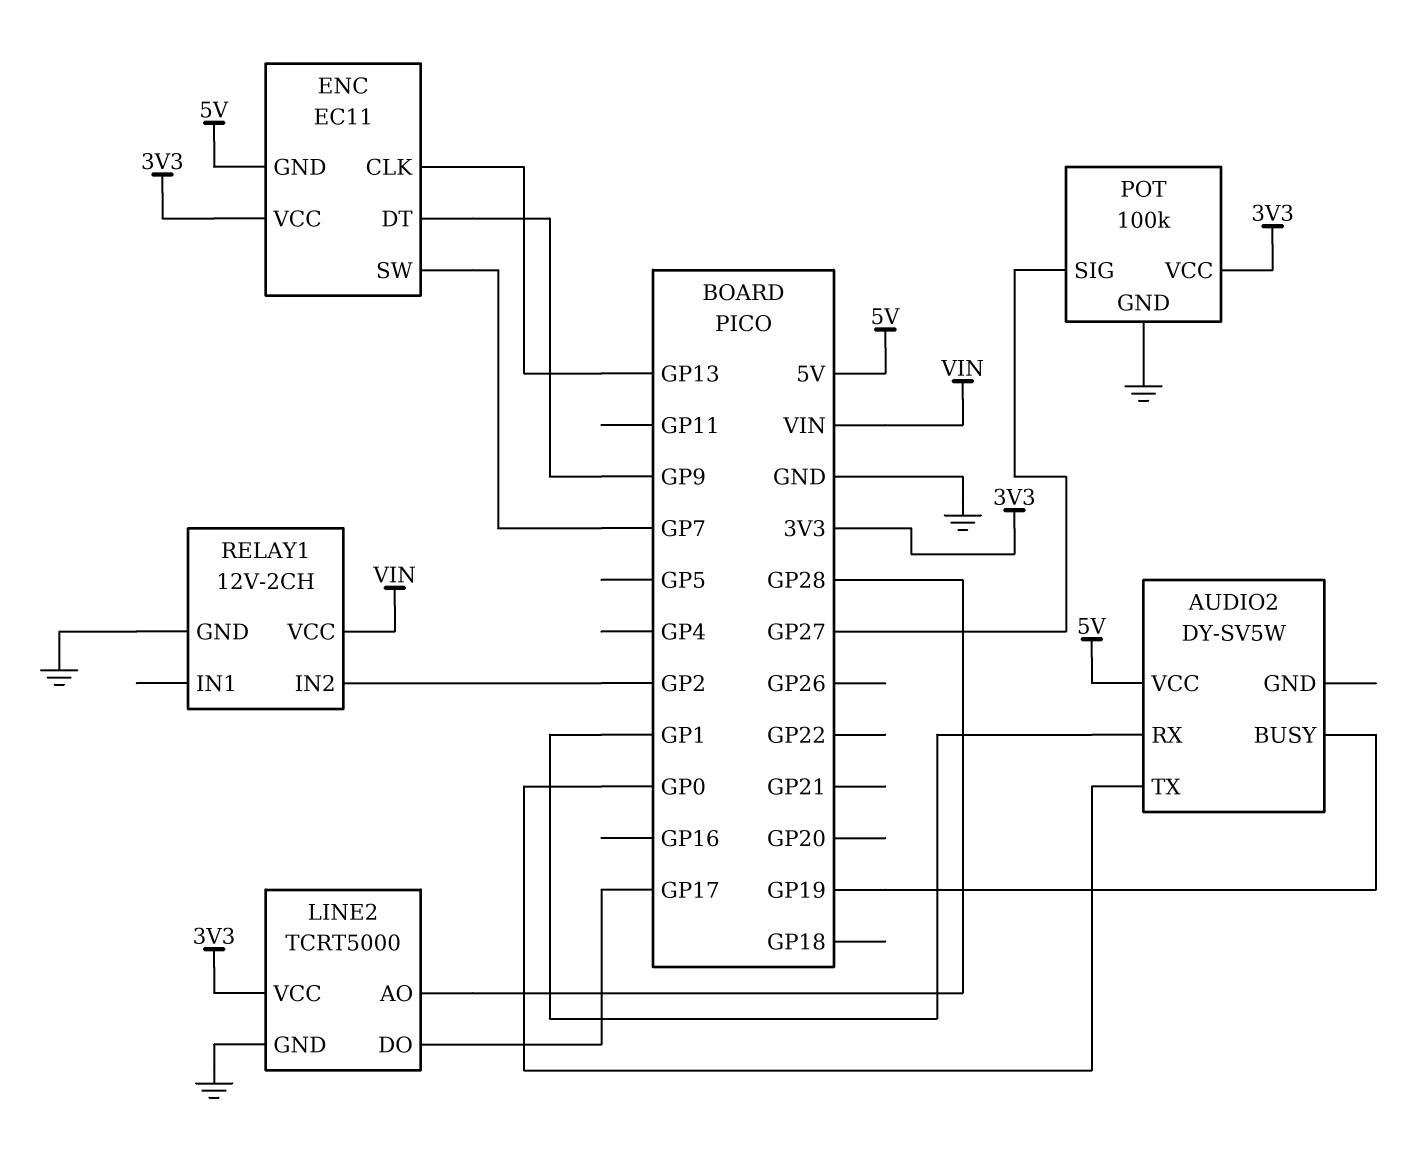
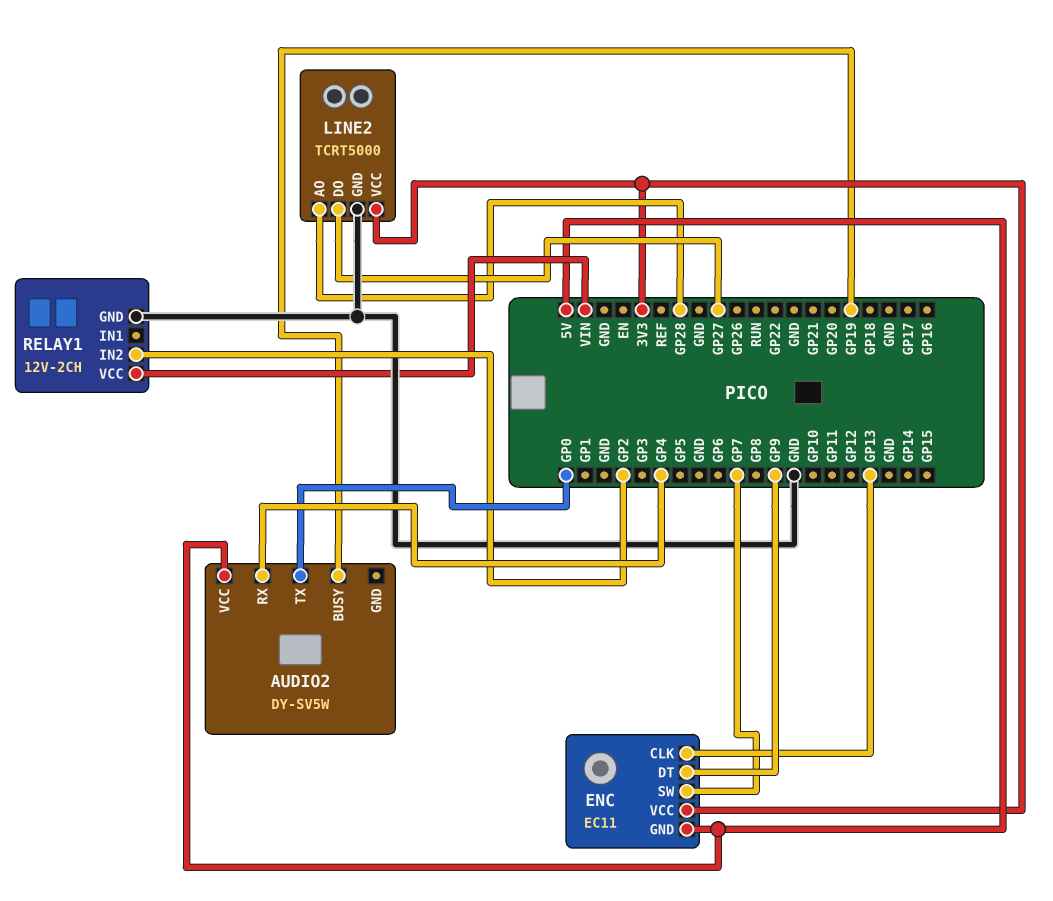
AUDIO2 pin RX: GP1 -> GP4
LINE2 pin DO: GP17 -> GP27
POT: 100k -> none
POT pin GND: GND -> none
POT pin SIG: GP27 -> none
POT pin VCC: 3V3 -> none

